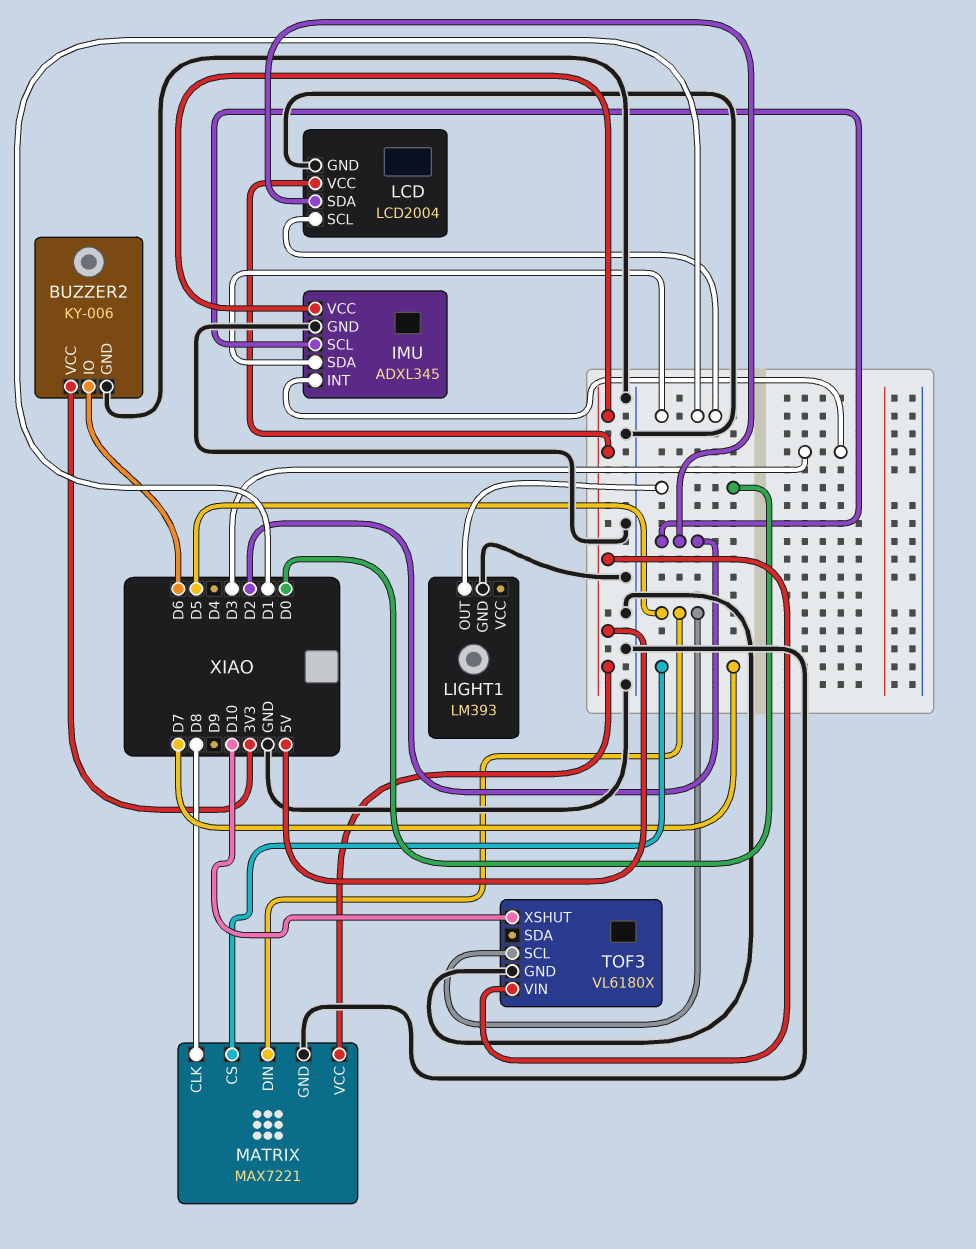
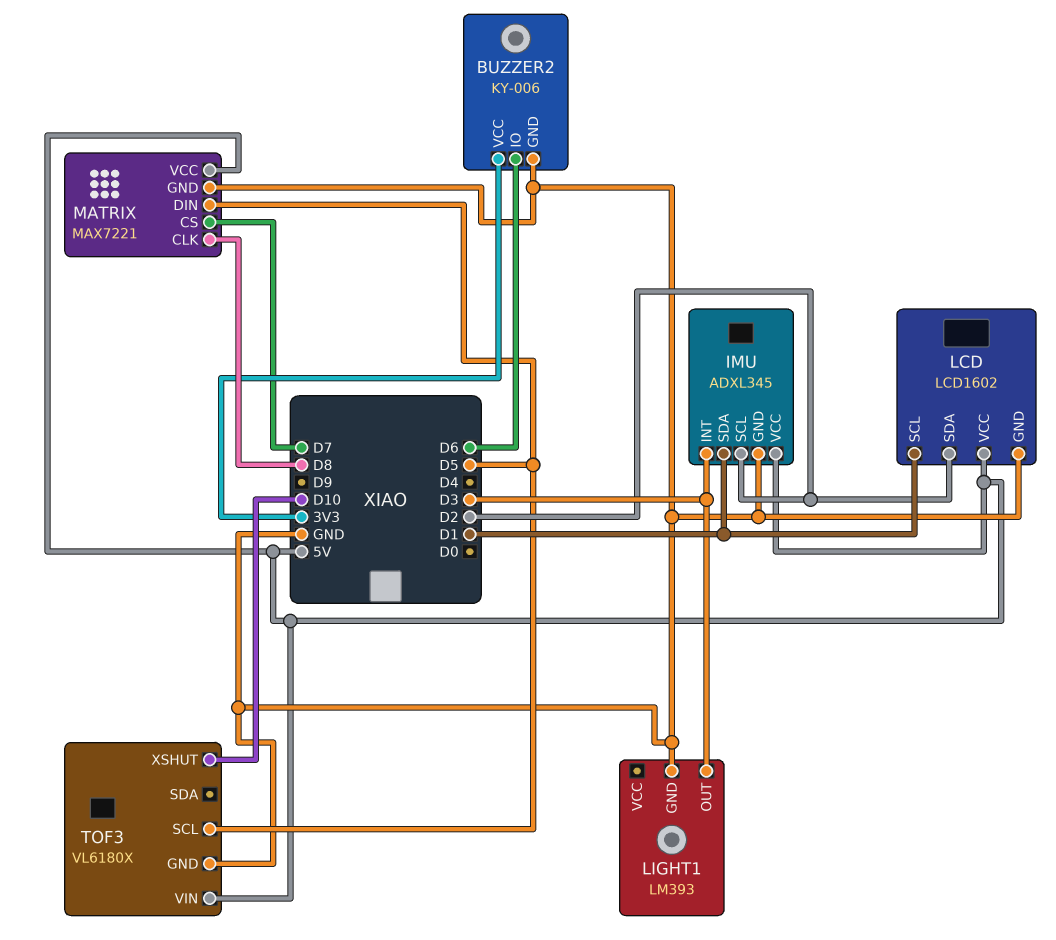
LCD: LCD2004 -> LCD1602
LIGHT1 pin OUT: D0 -> D3

